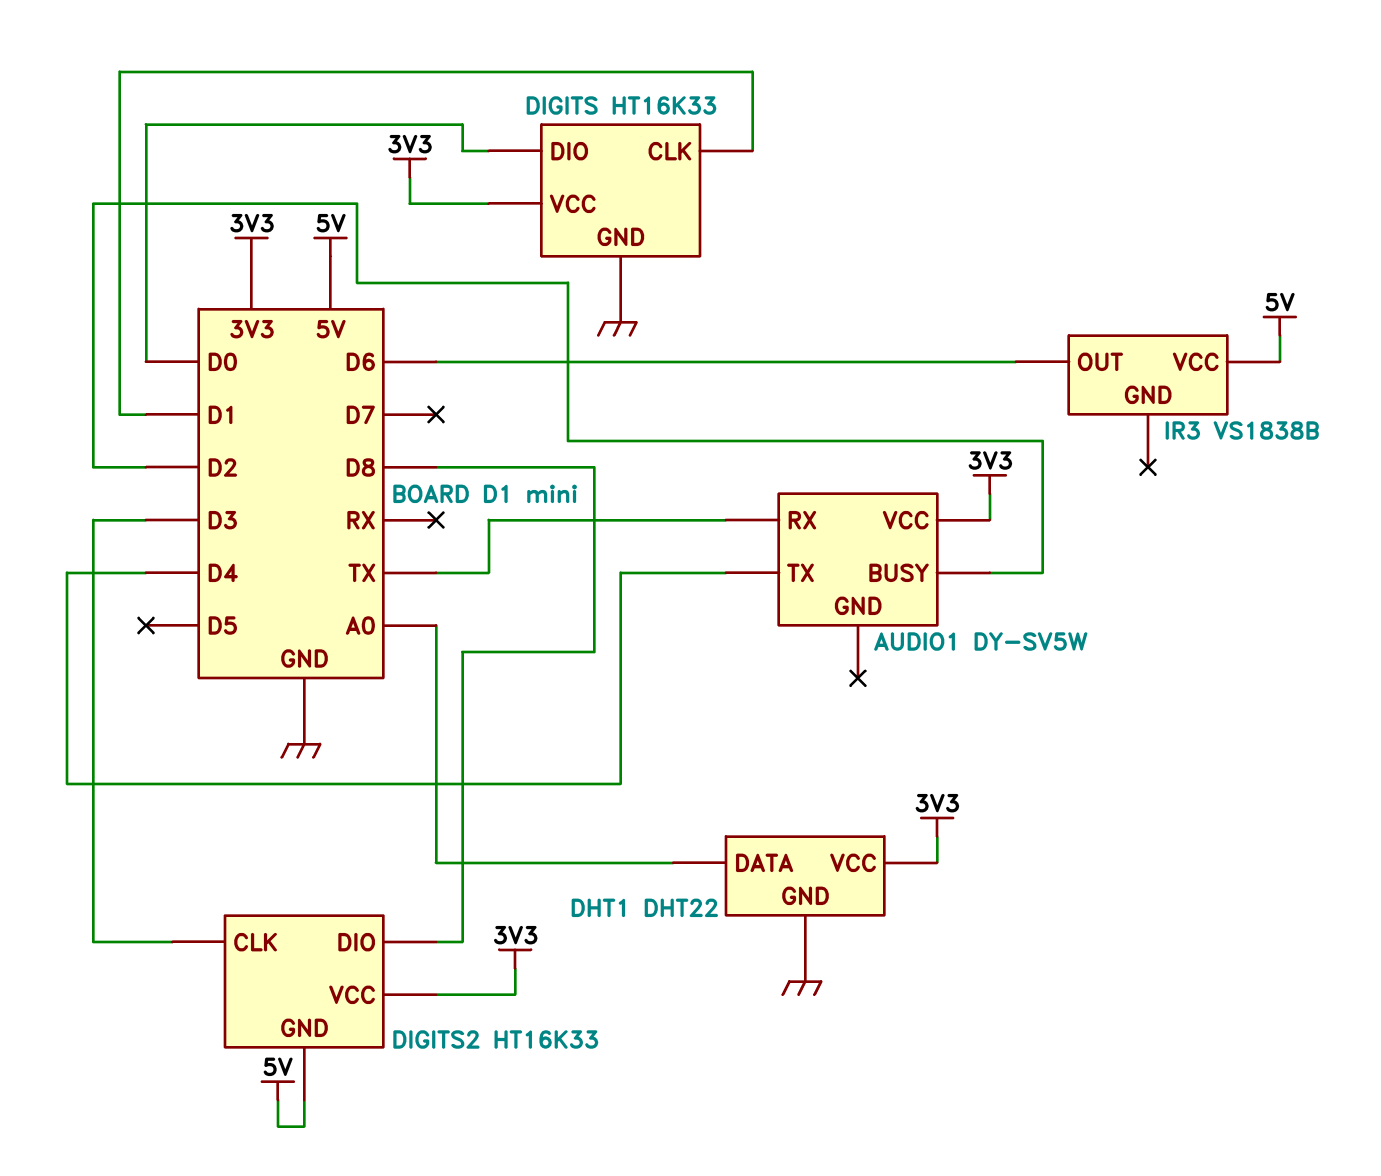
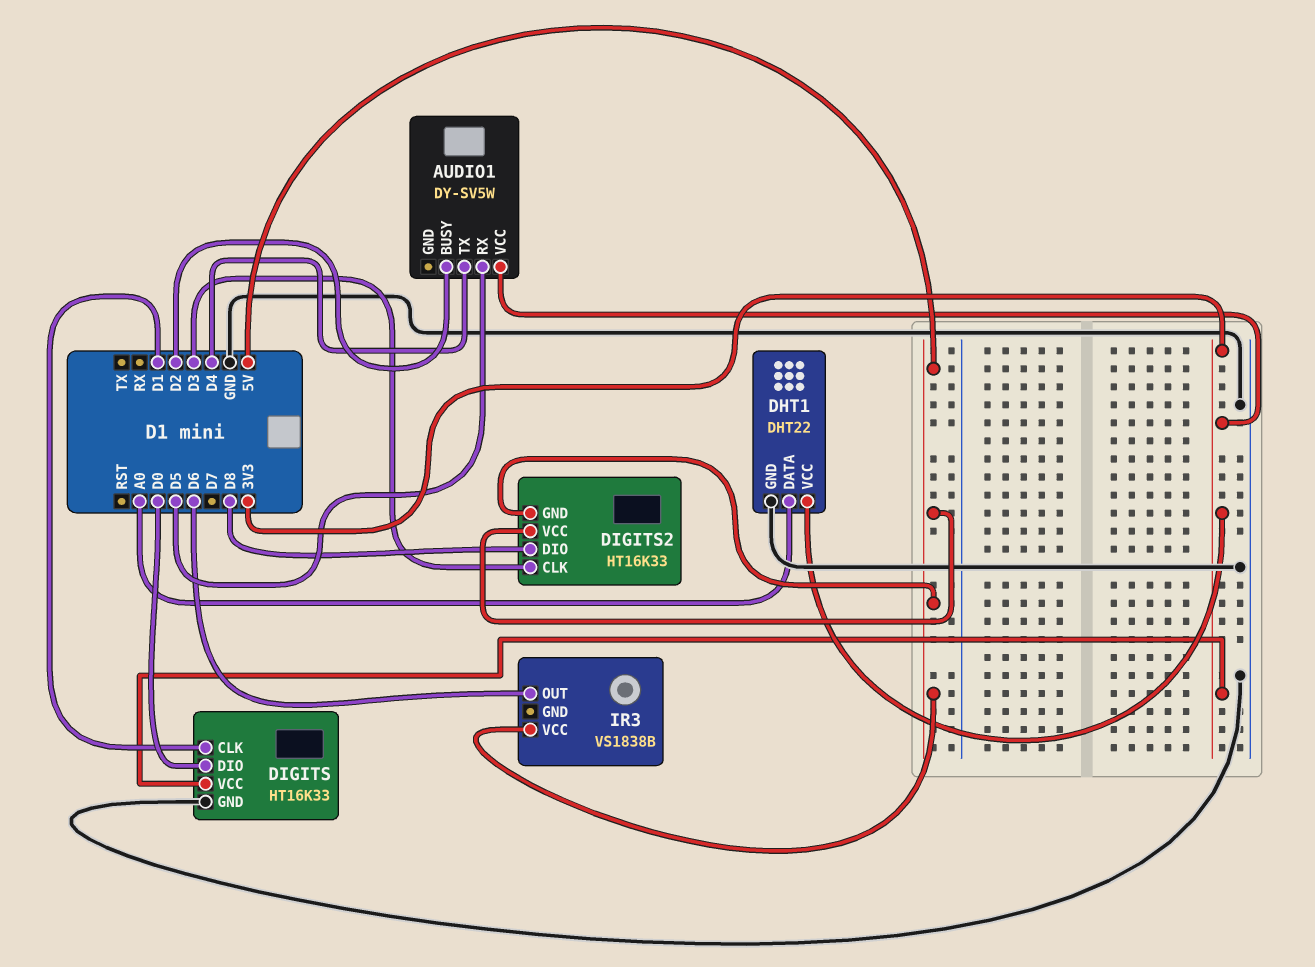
AUDIO1 pin RX: TX -> D5
DIGITS2 pin VCC: 3V3 -> 5V

